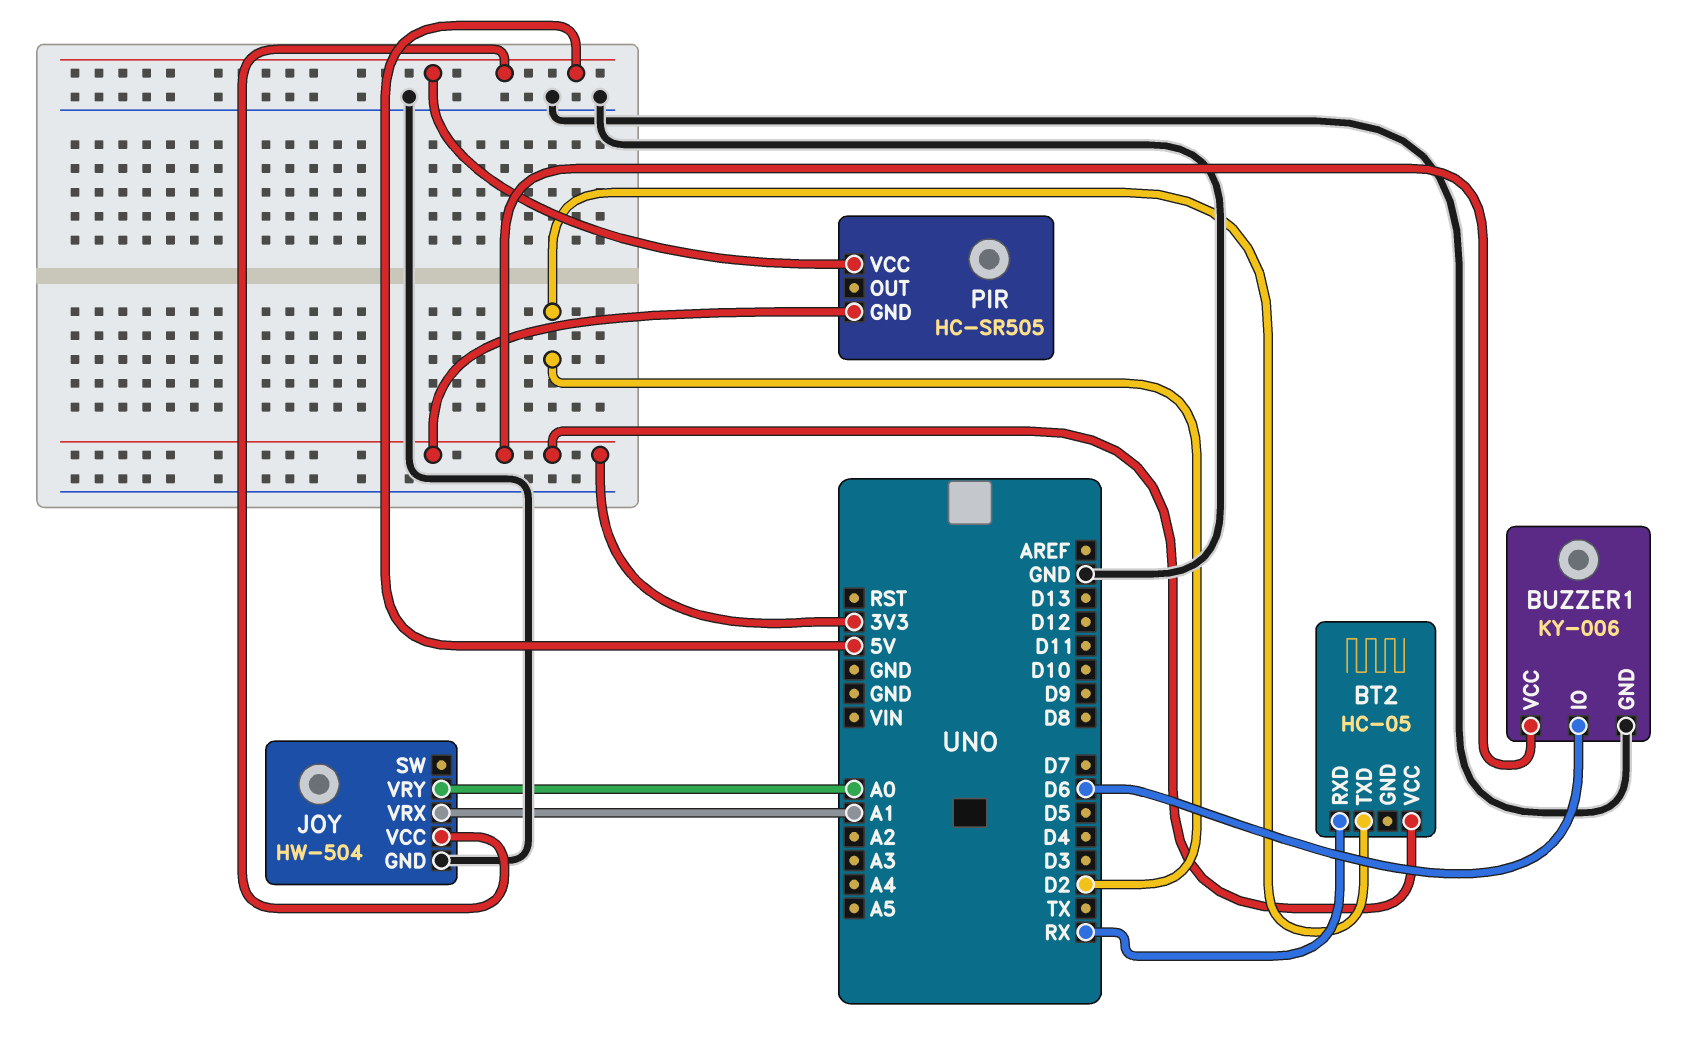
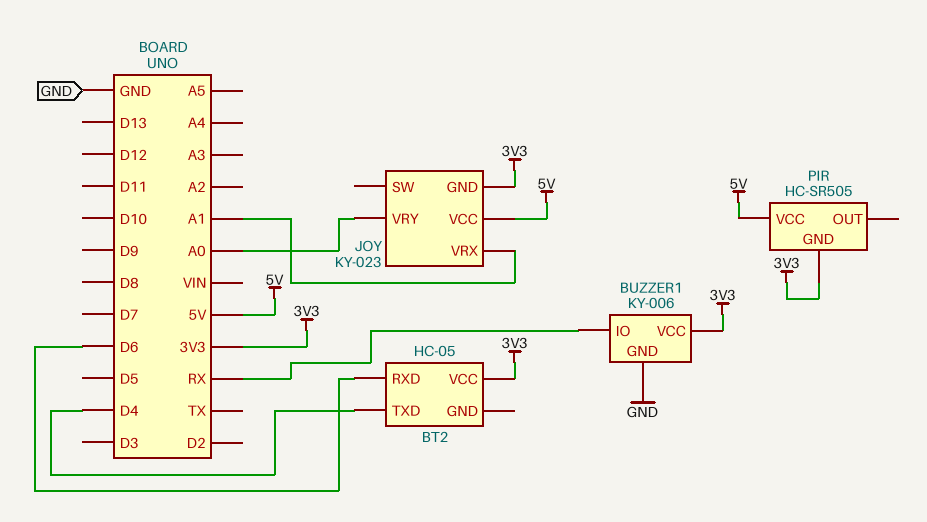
BT2 pin RXD: RX -> D6
BT2 pin TXD: D2 -> D4
BUZZER1 pin IO: D6 -> RX
JOY: HW-504 -> KY-023
JOY pin GND: GND -> 3V3

